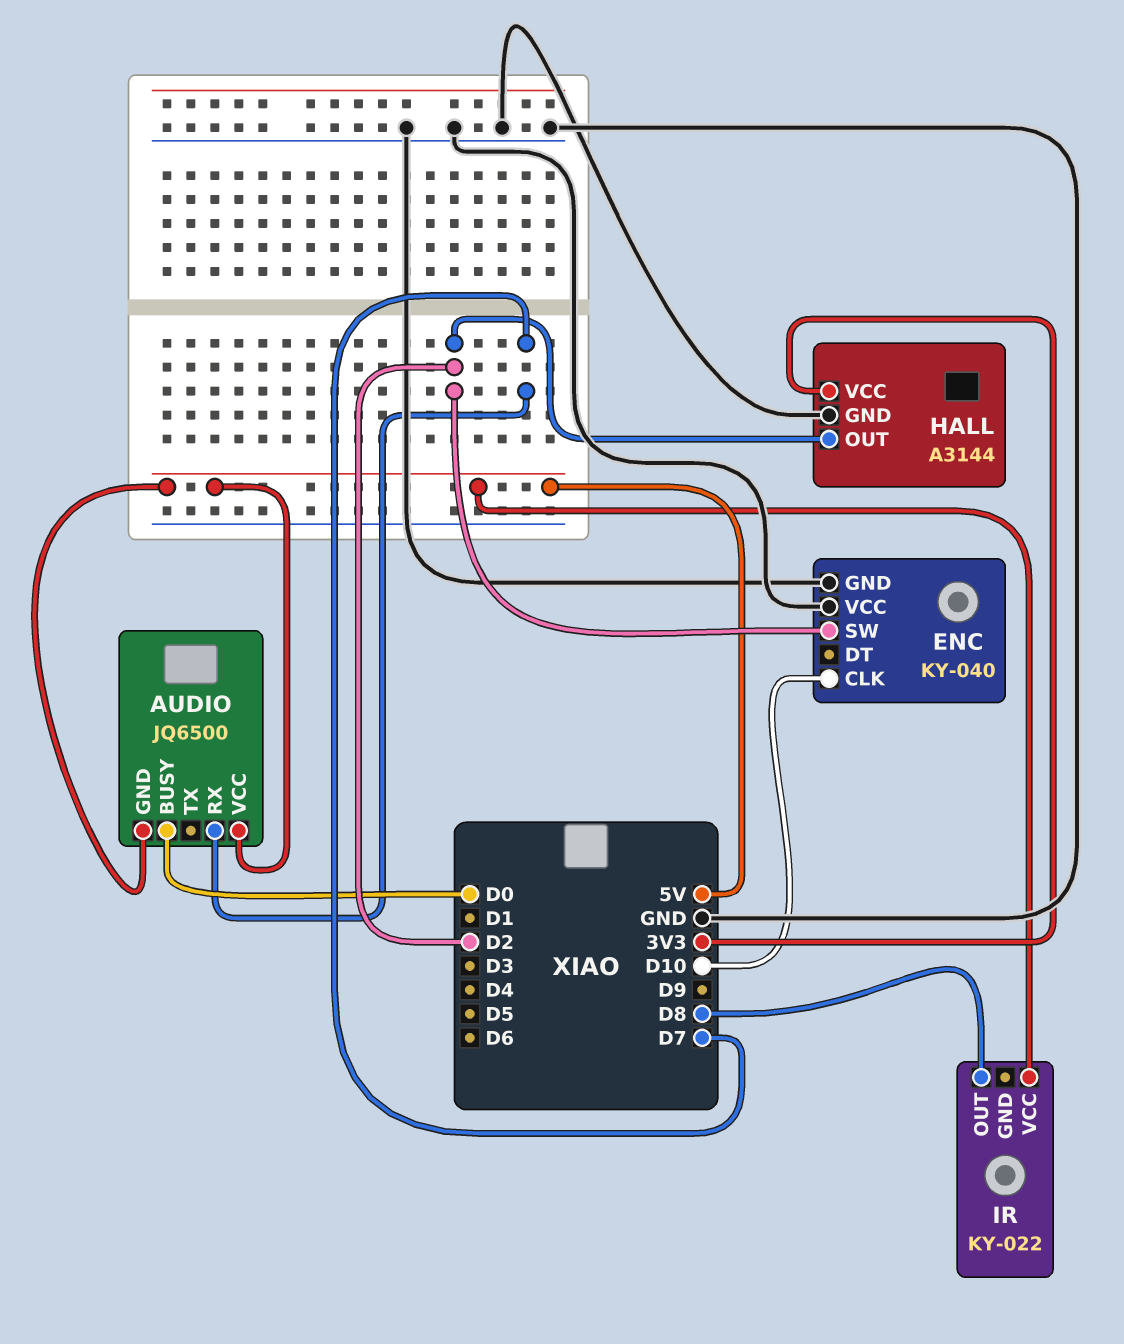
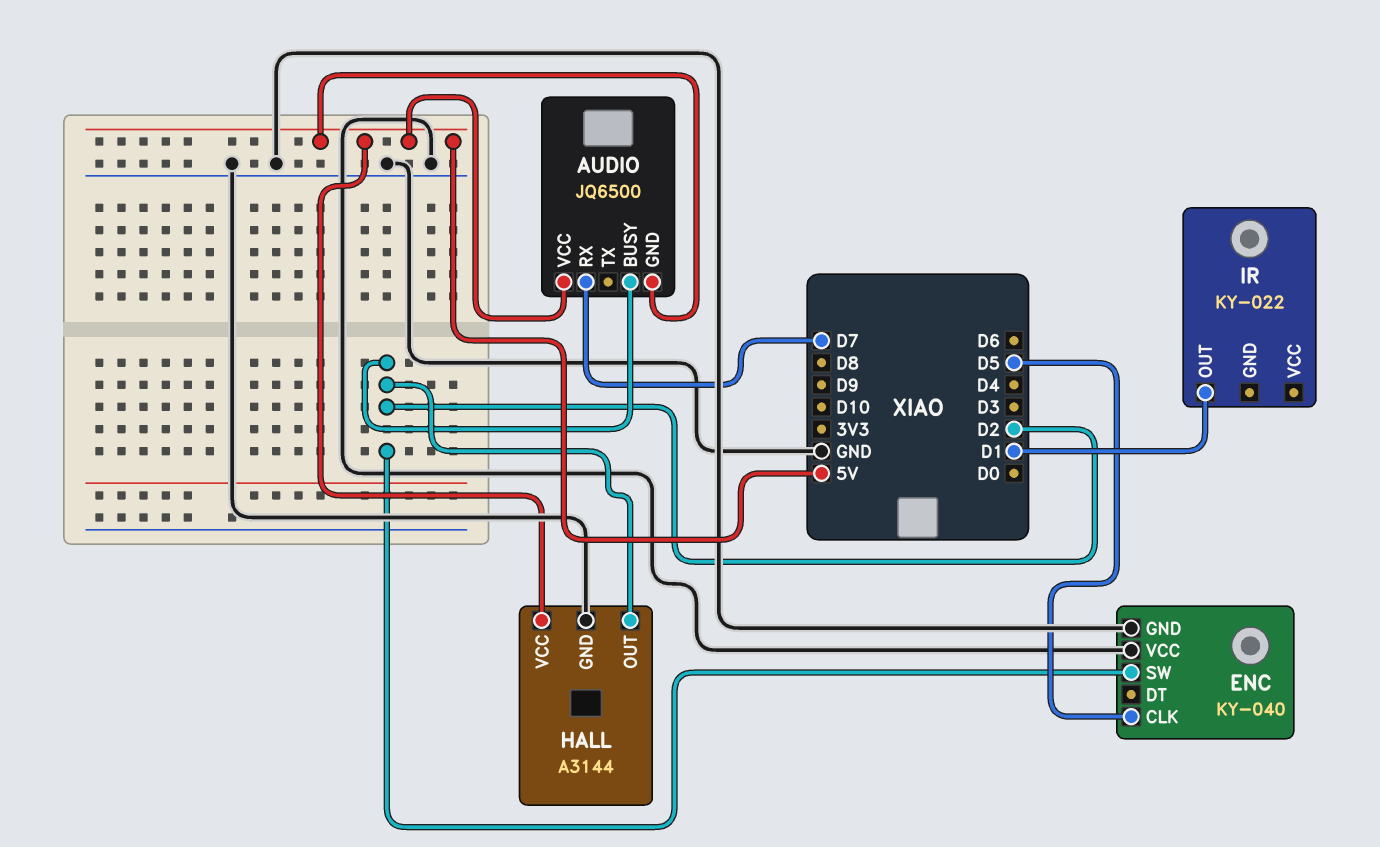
AUDIO pin BUSY: D0 -> D2
ENC pin CLK: D10 -> D5
HALL pin VCC: 3V3 -> 5V
IR pin OUT: D8 -> D1
IR pin VCC: 5V -> none

